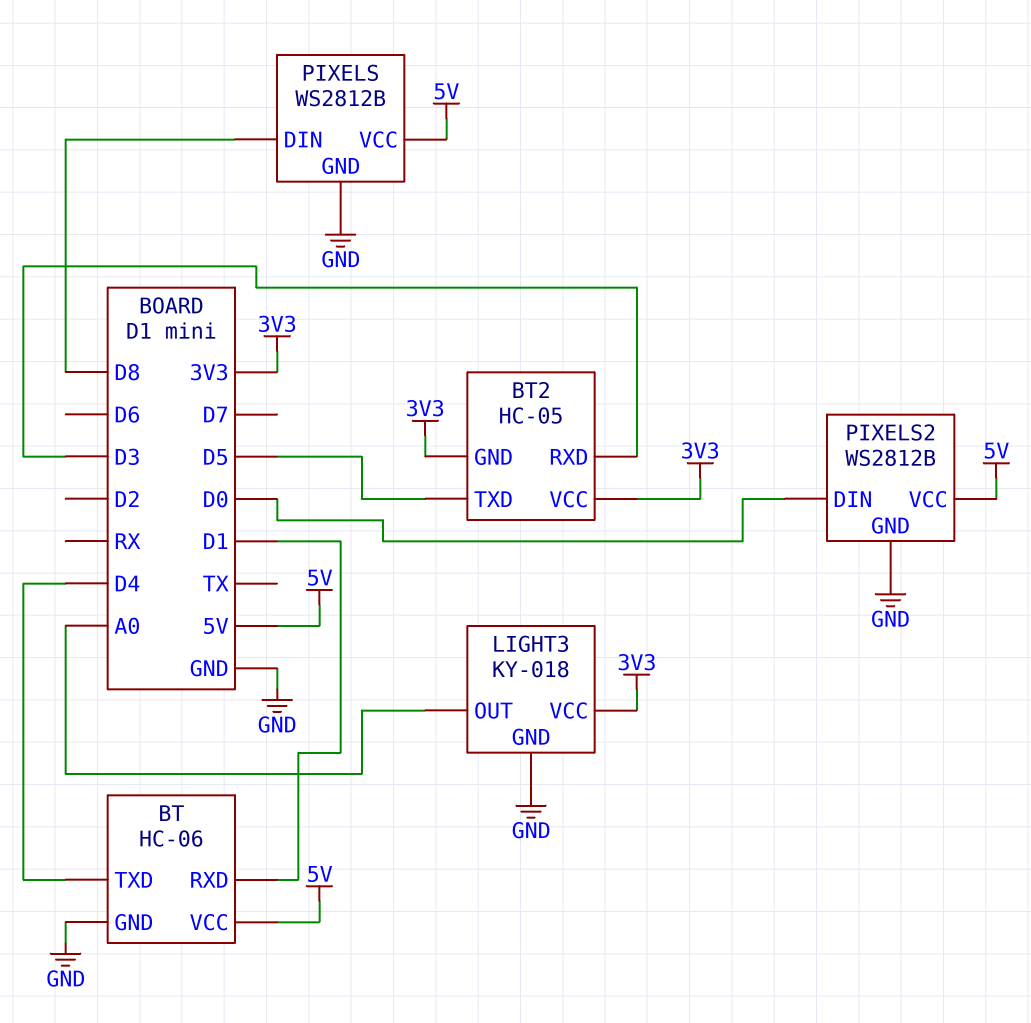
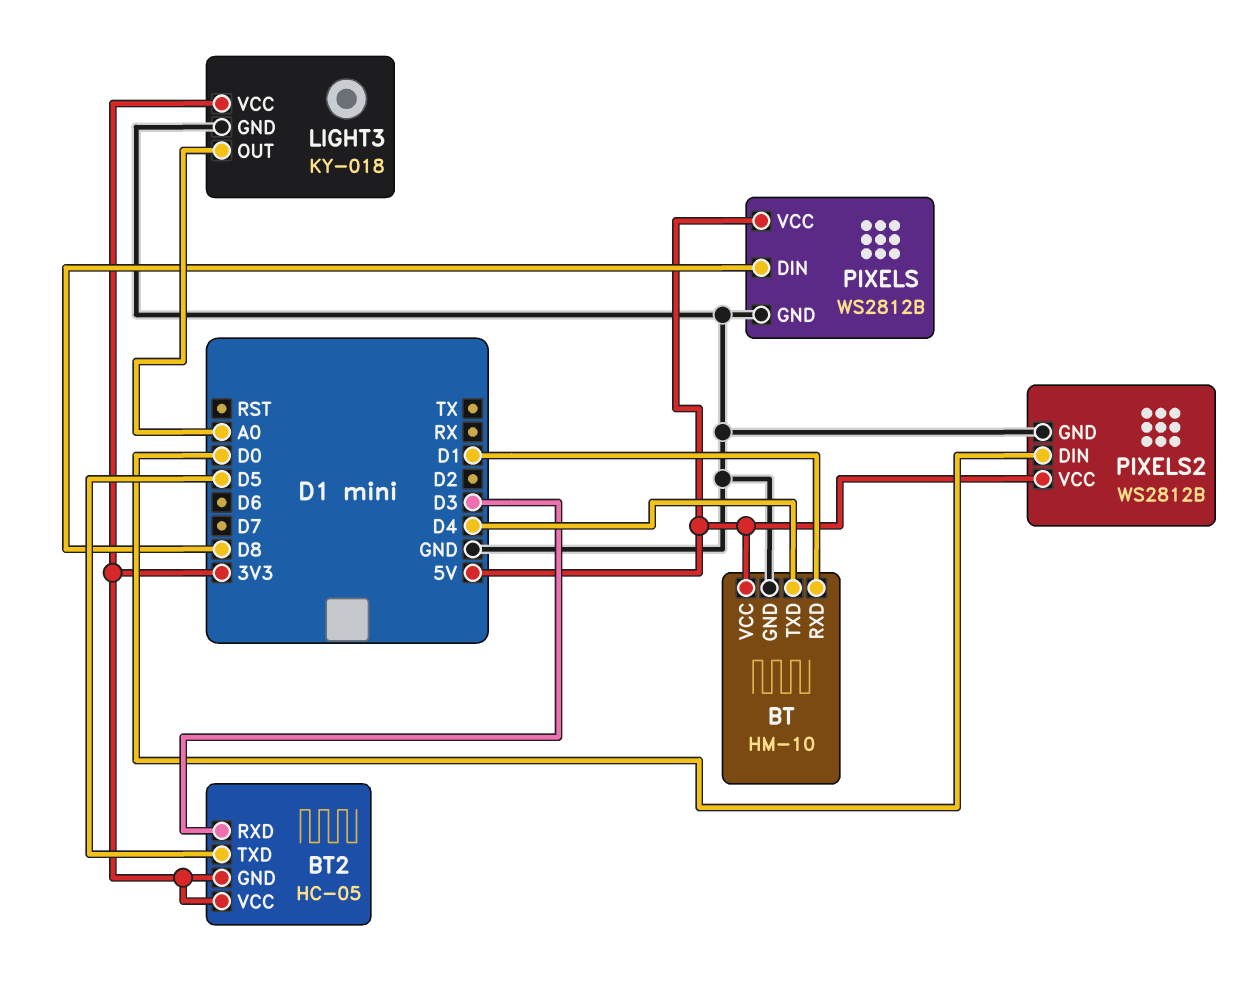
BT: HC-06 -> HM-10

